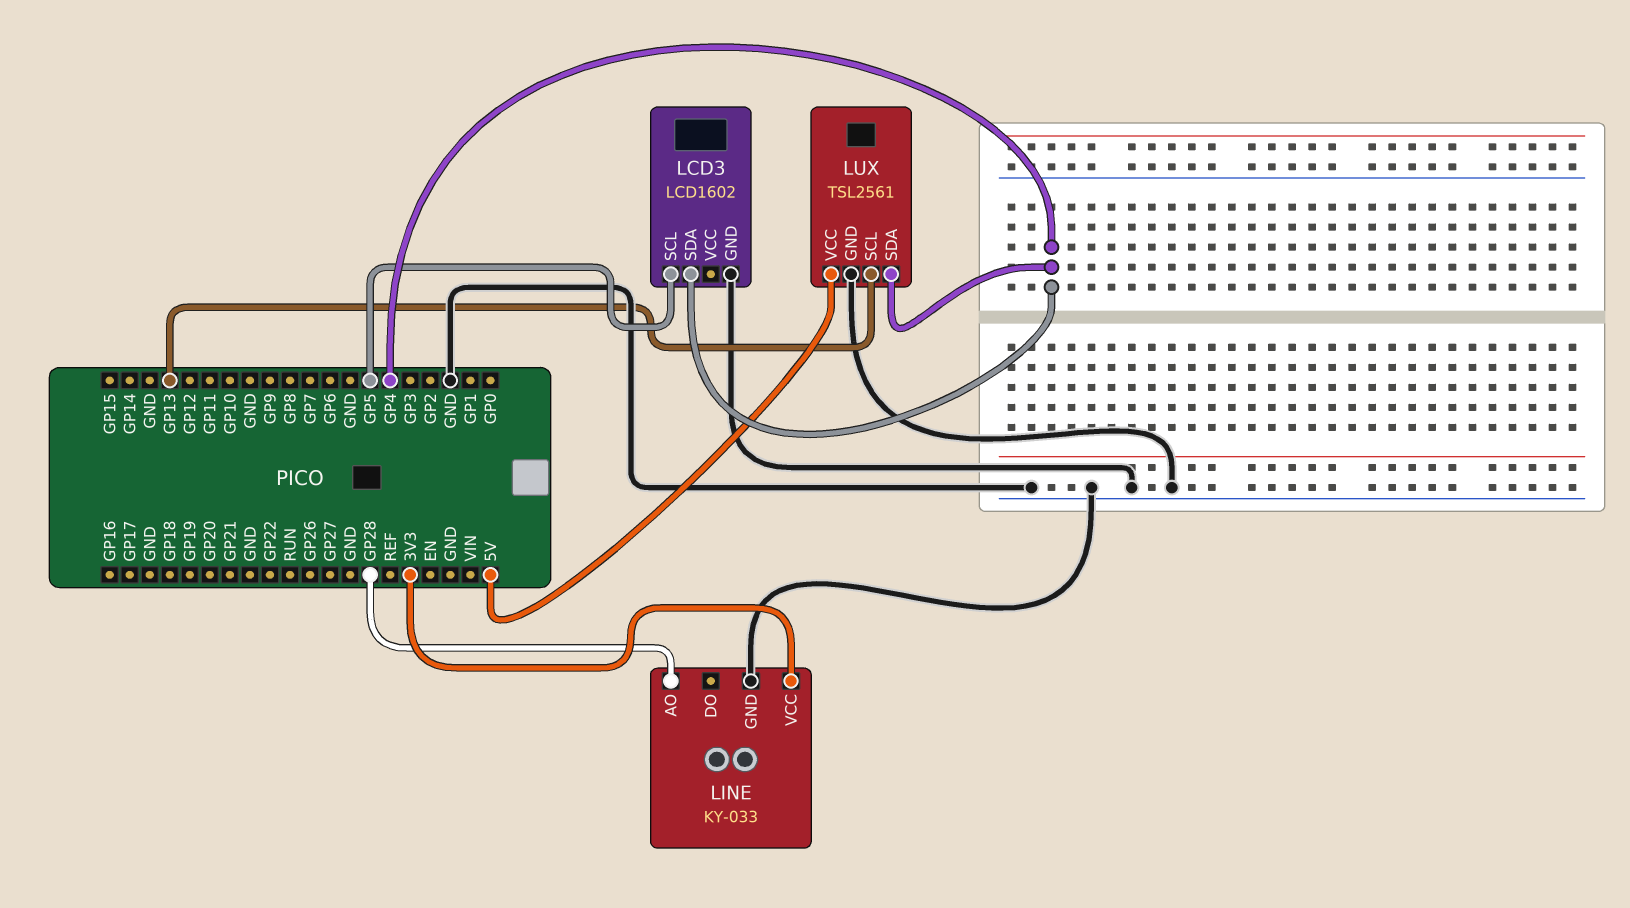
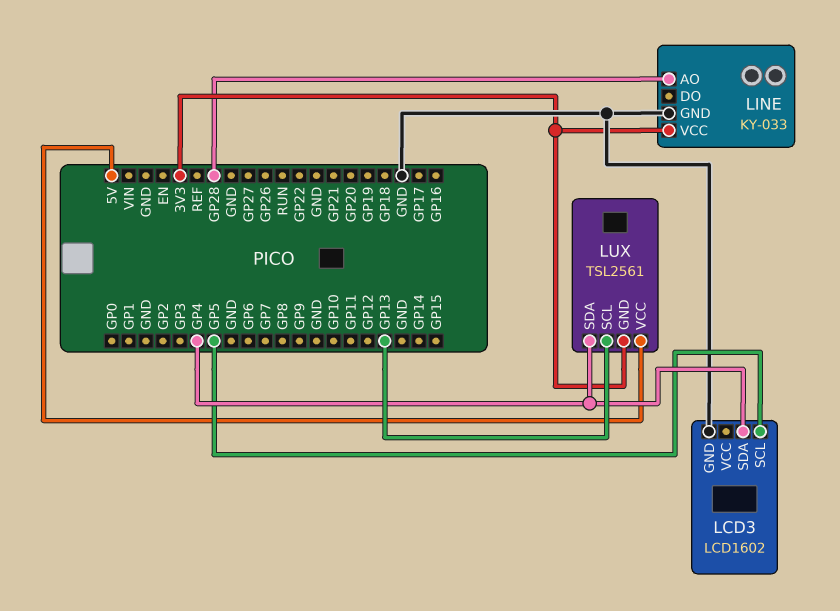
LUX pin GND: GND -> 3V3

